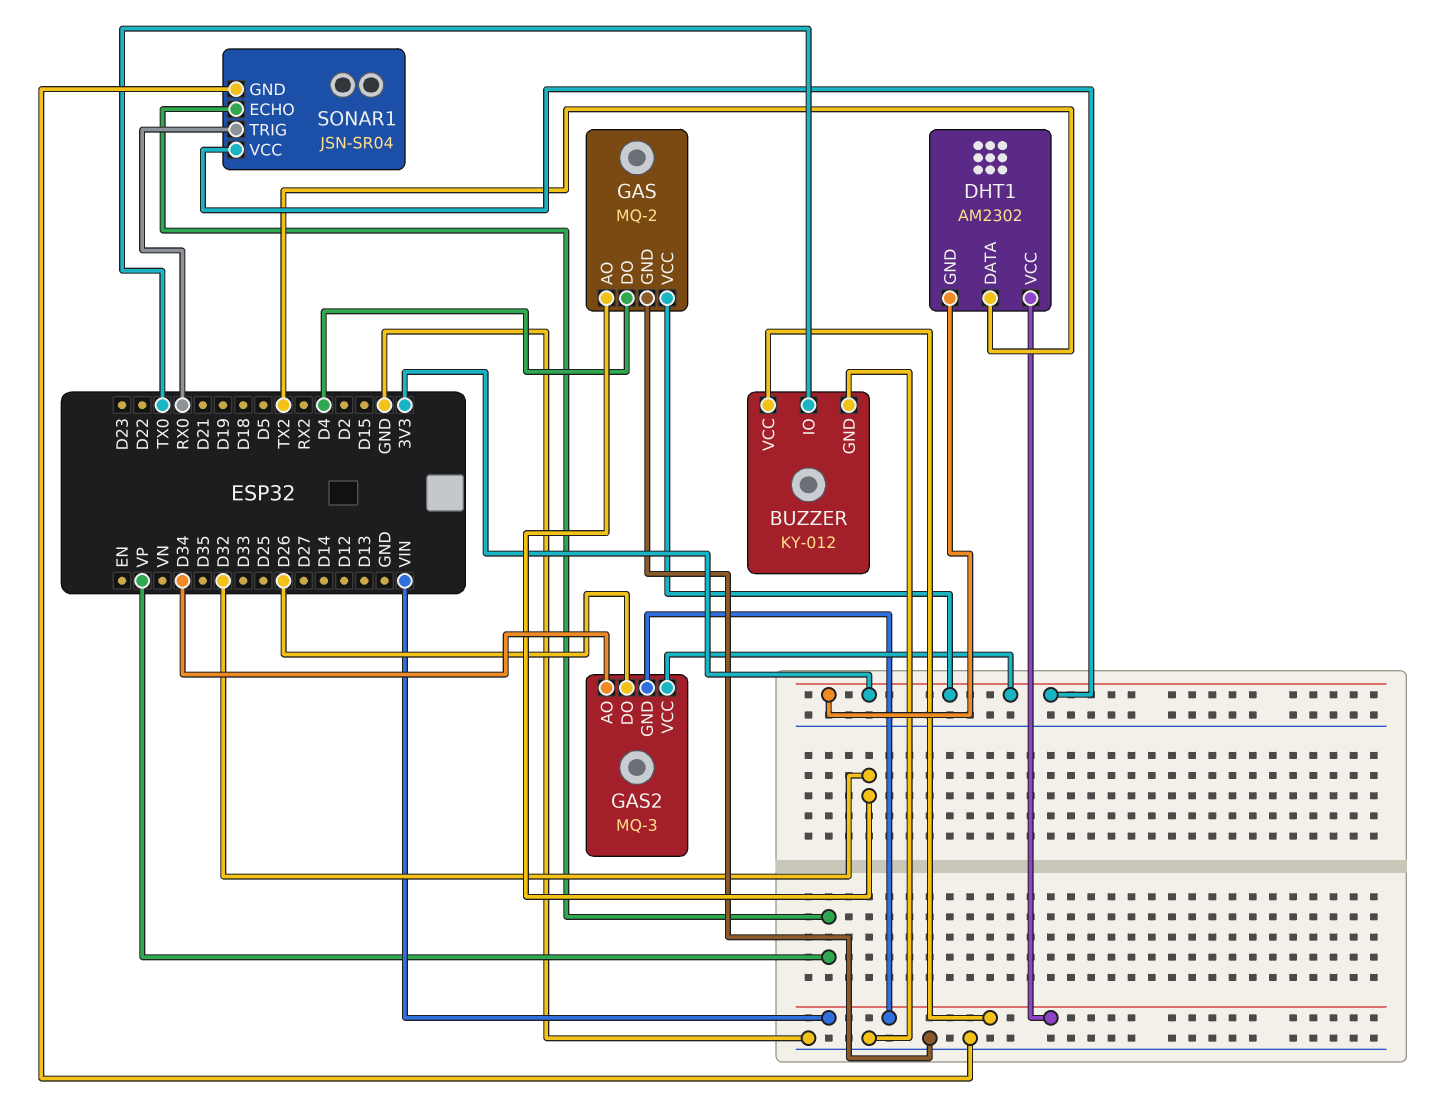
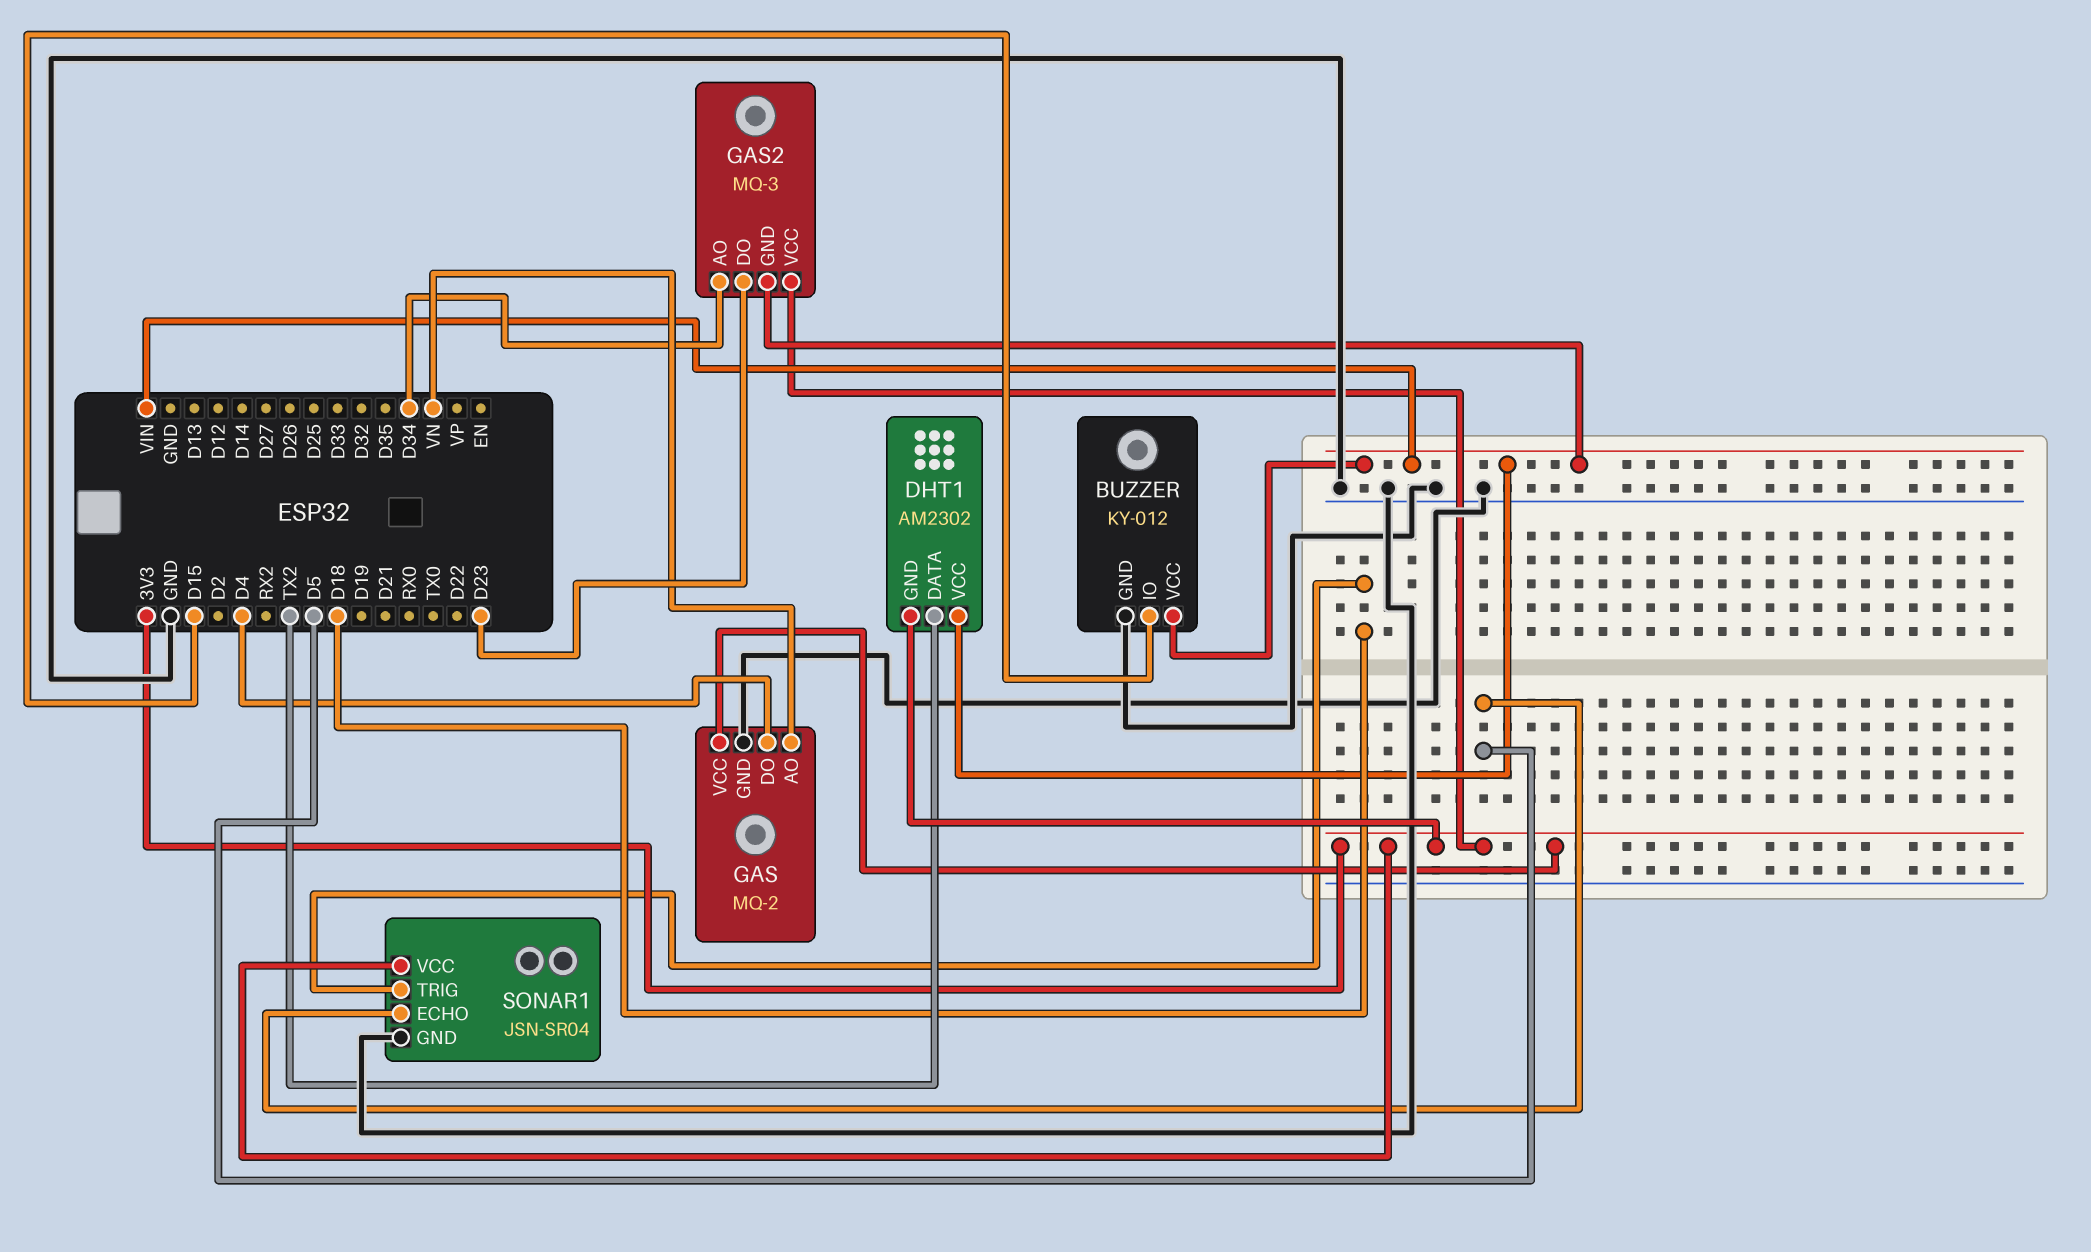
BUZZER pin IO: TX0 -> D15
GAS pin AO: D32 -> VN
GAS2 pin DO: D26 -> D23
SONAR1 pin ECHO: VP -> D5
SONAR1 pin TRIG: RX0 -> D18

